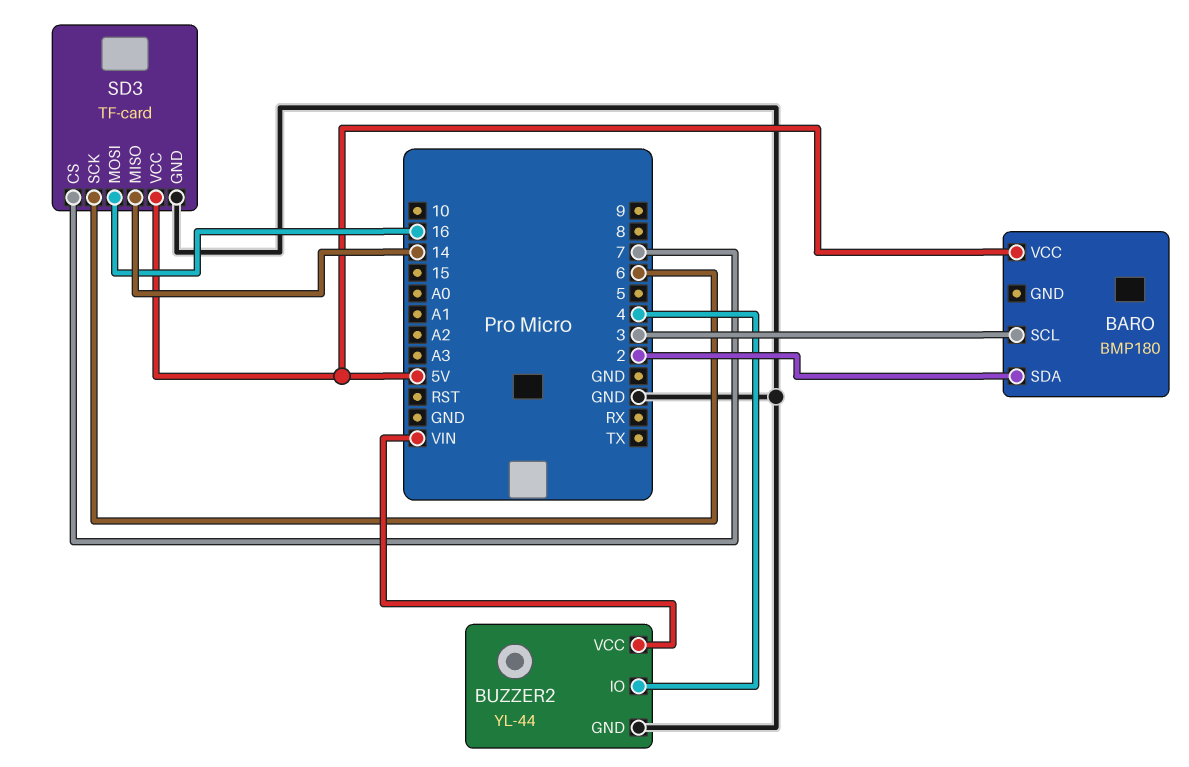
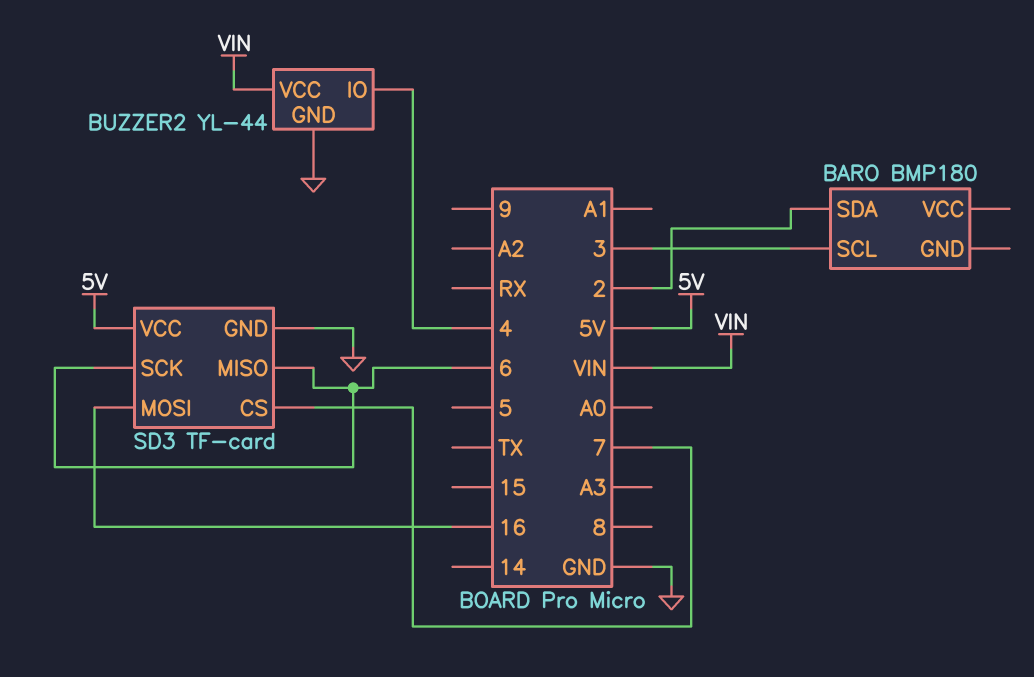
BARO pin VCC: 5V -> none
SD3 pin MISO: 14 -> 6

